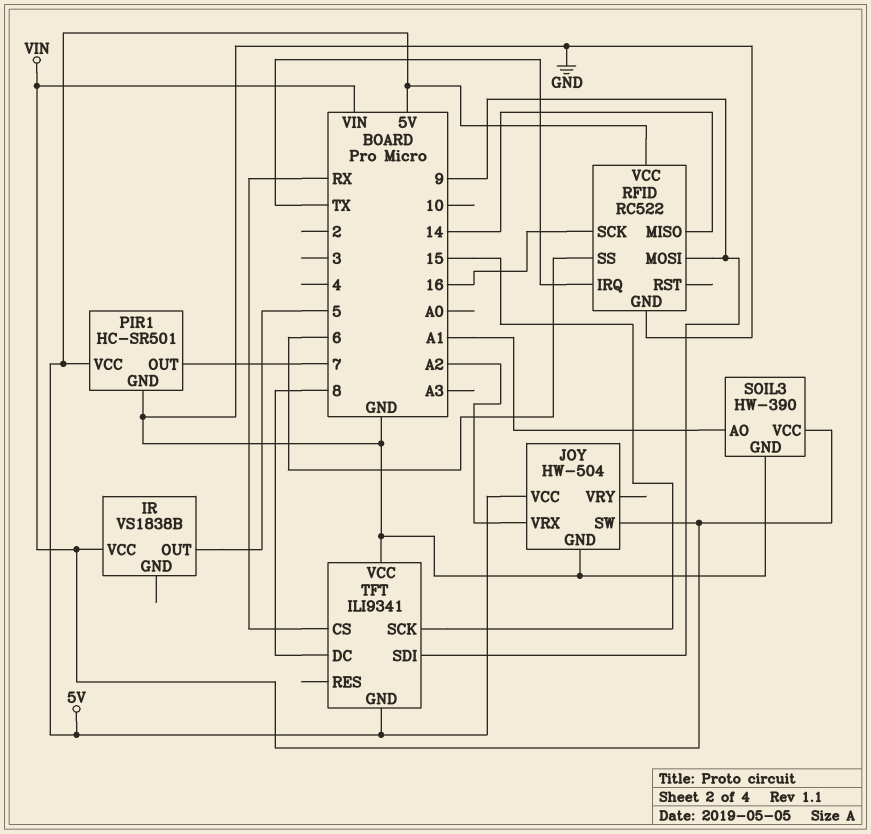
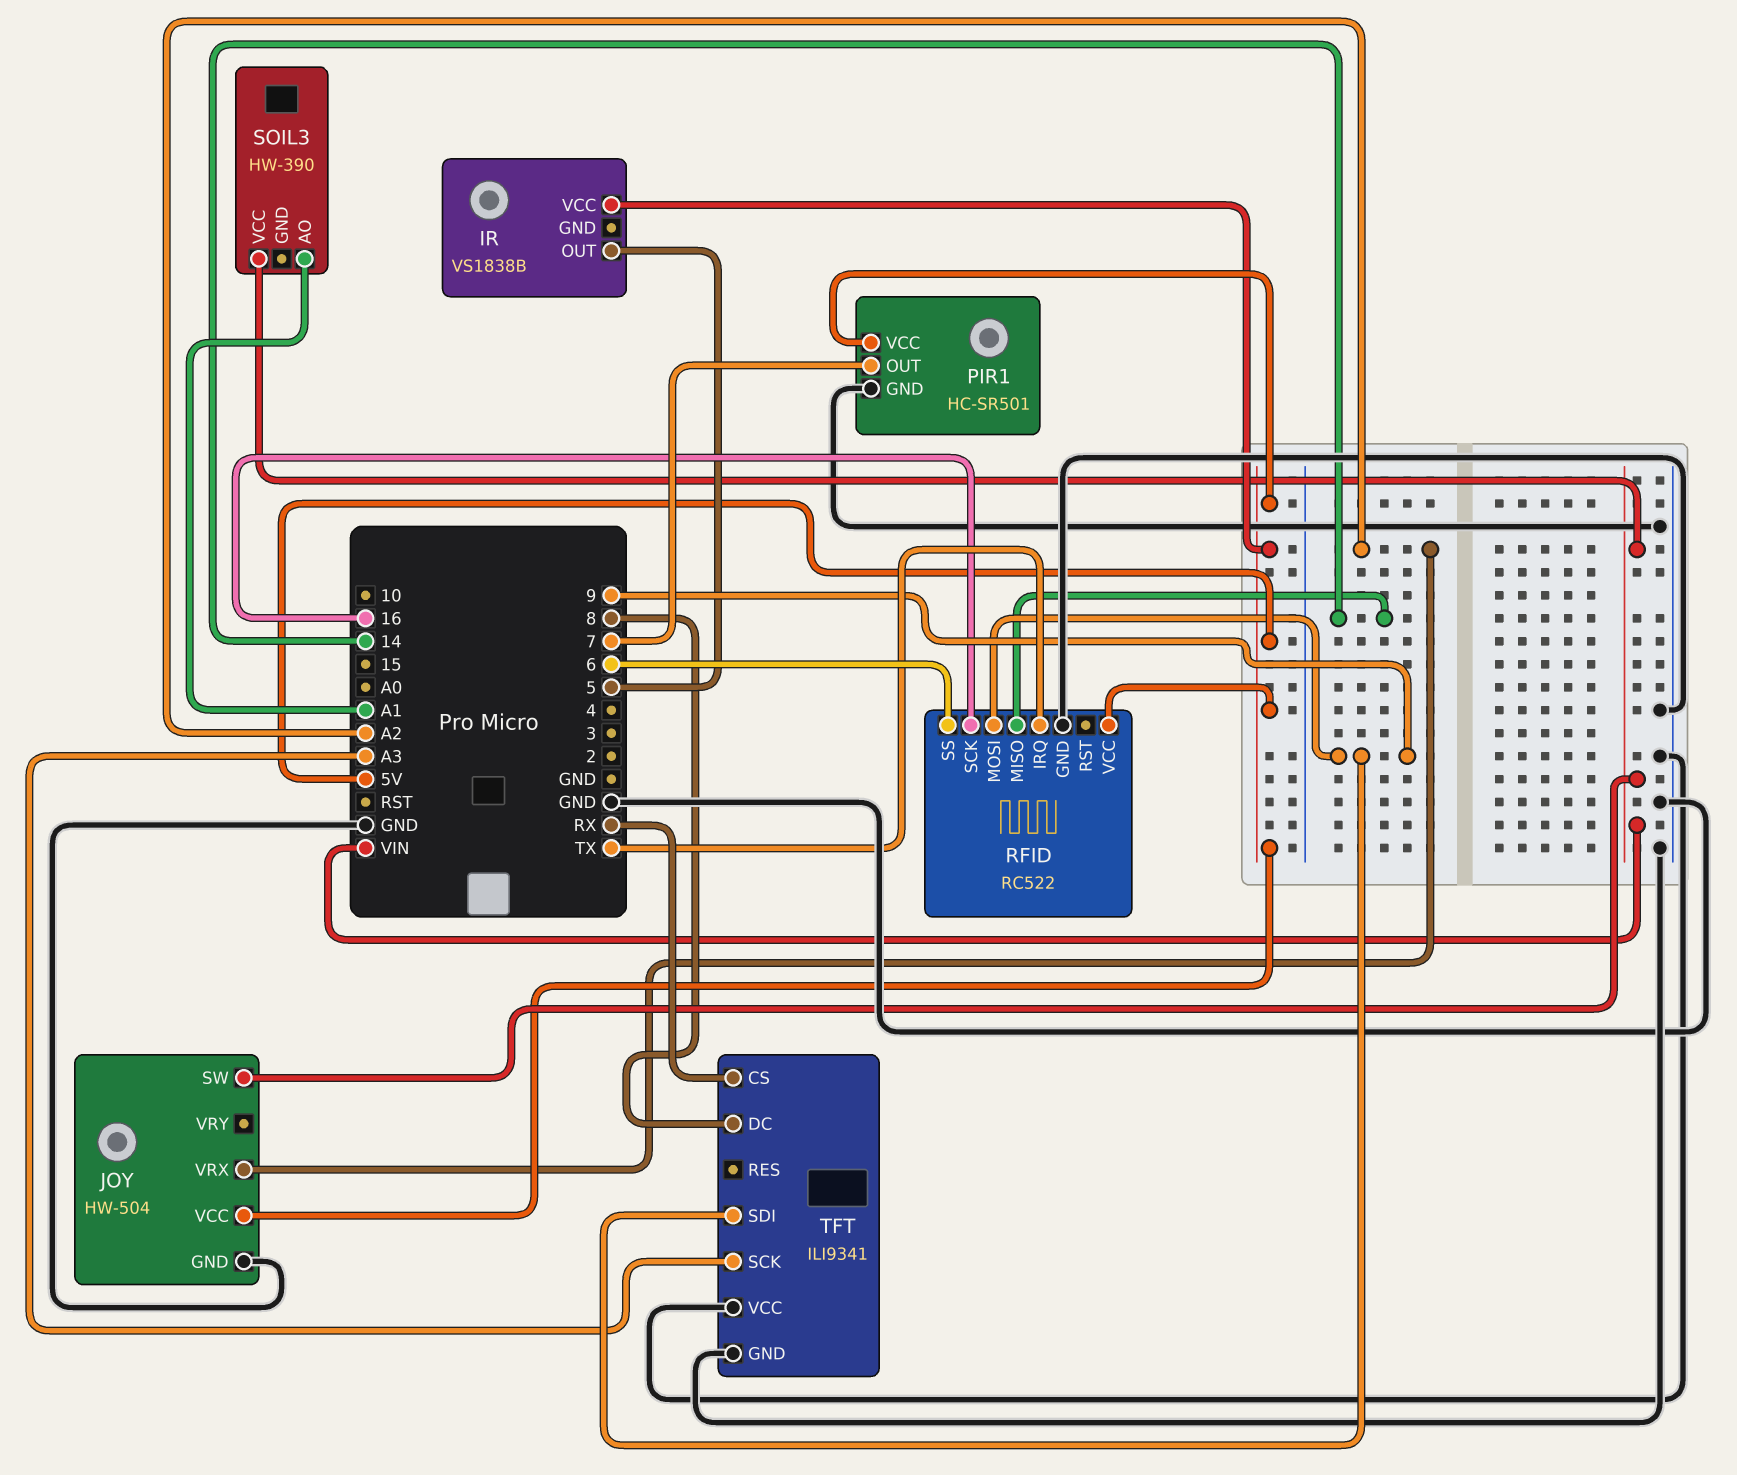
IR pin VCC: VIN -> 5V
SOIL3 pin GND: GND -> none
TFT pin GND: 5V -> GND
TFT pin SCK: 15 -> A3

